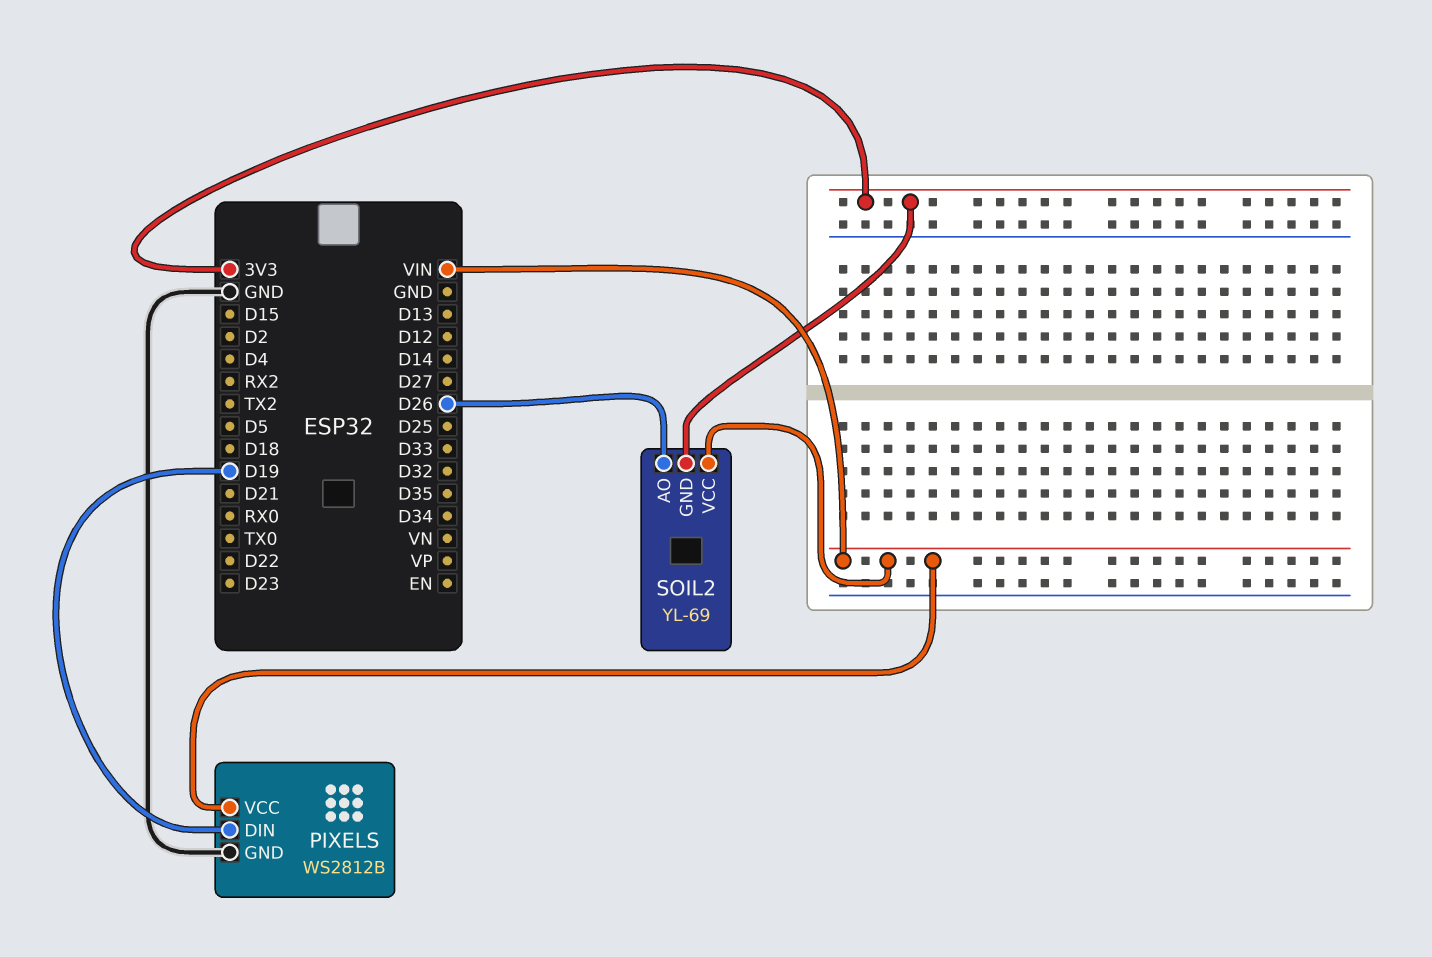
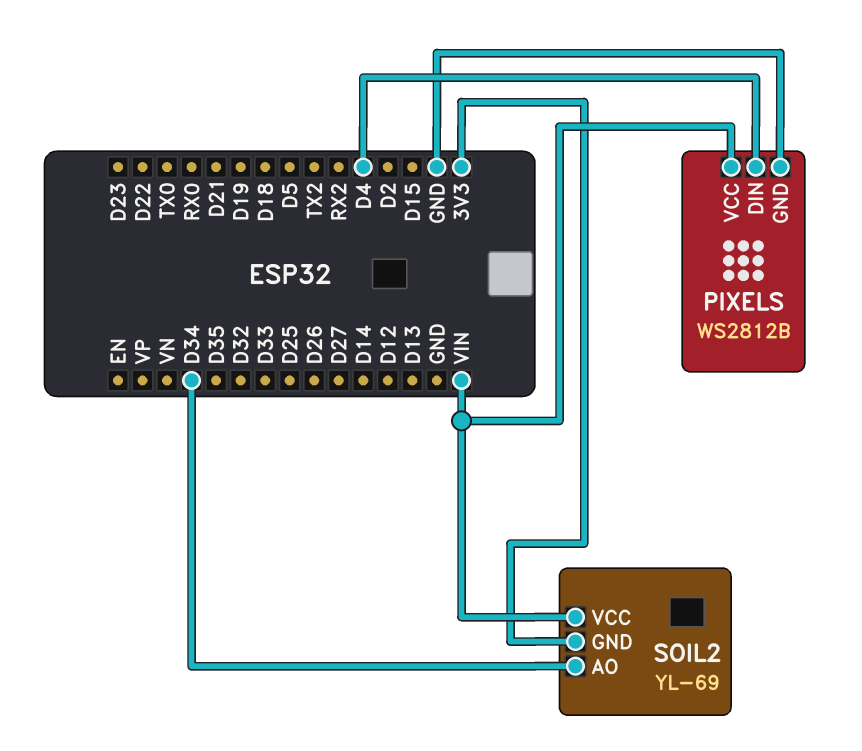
PIXELS pin DIN: D19 -> D4
SOIL2 pin AO: D26 -> D34

